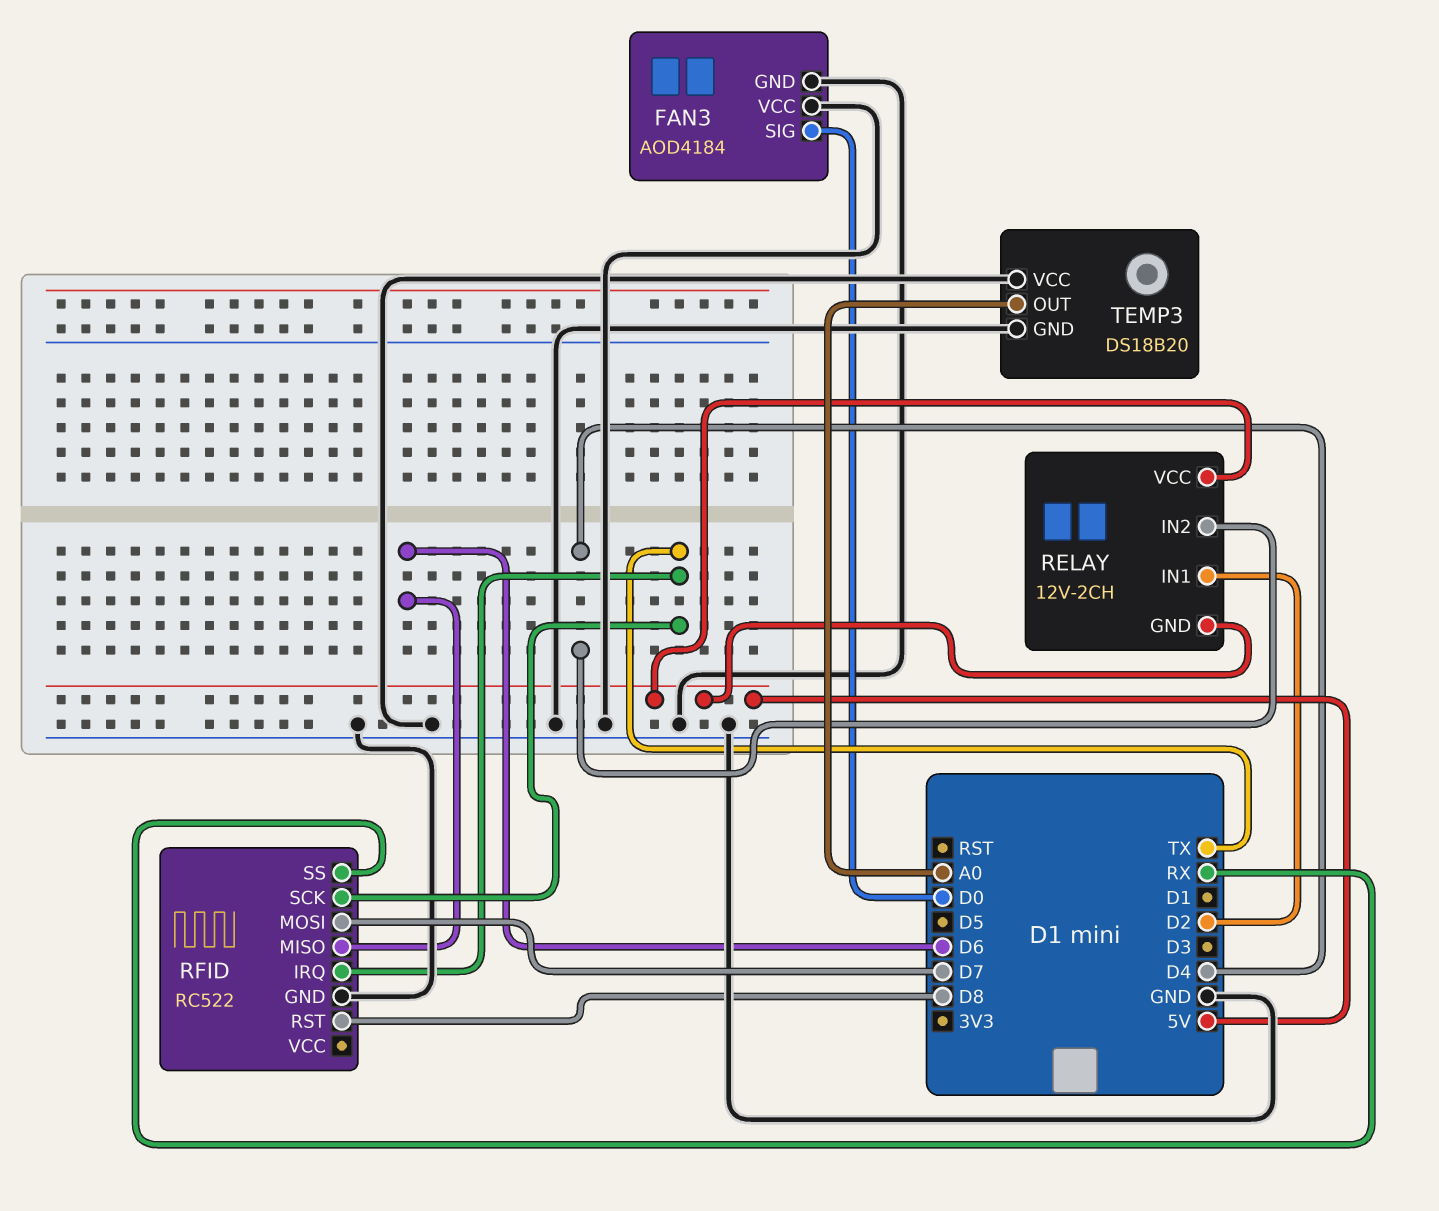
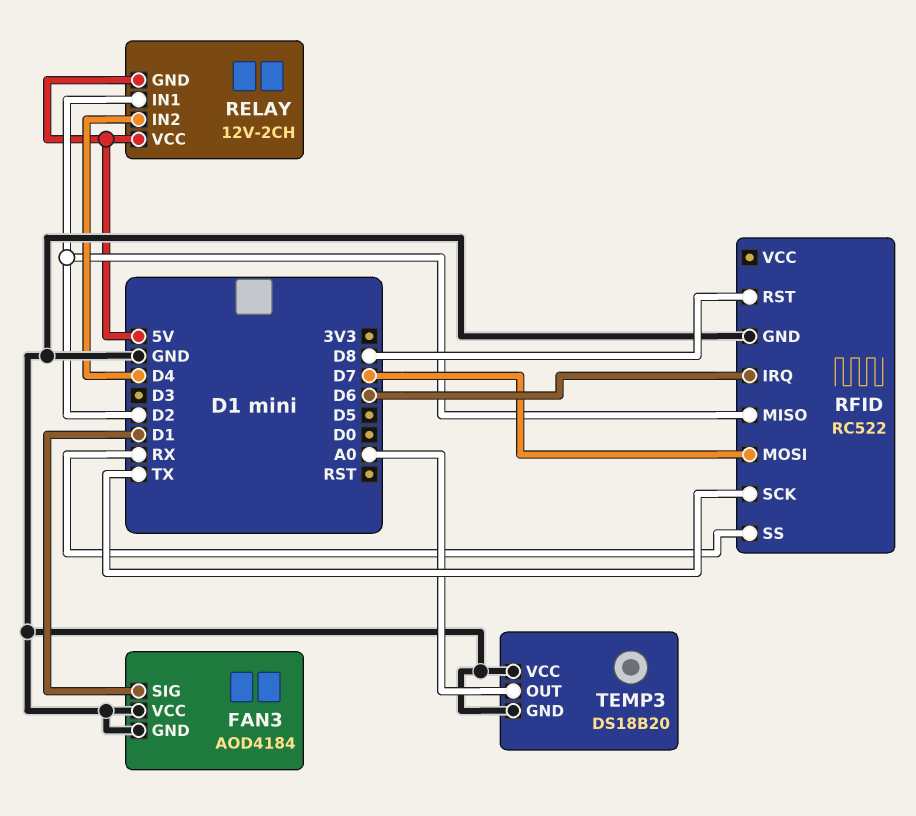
FAN3 pin SIG: D0 -> D1
RFID pin IRQ: TX -> D6
RFID pin MISO: D6 -> D2

